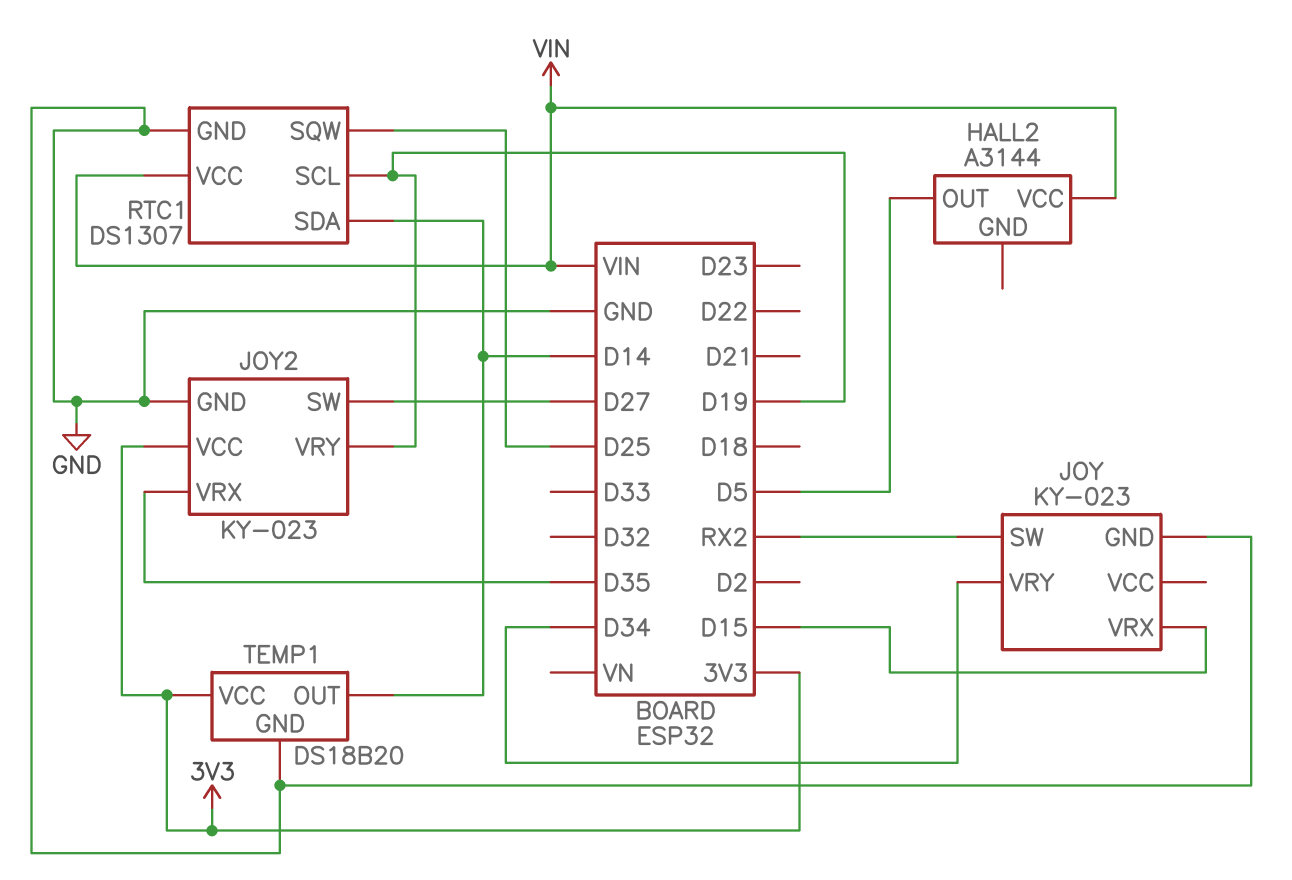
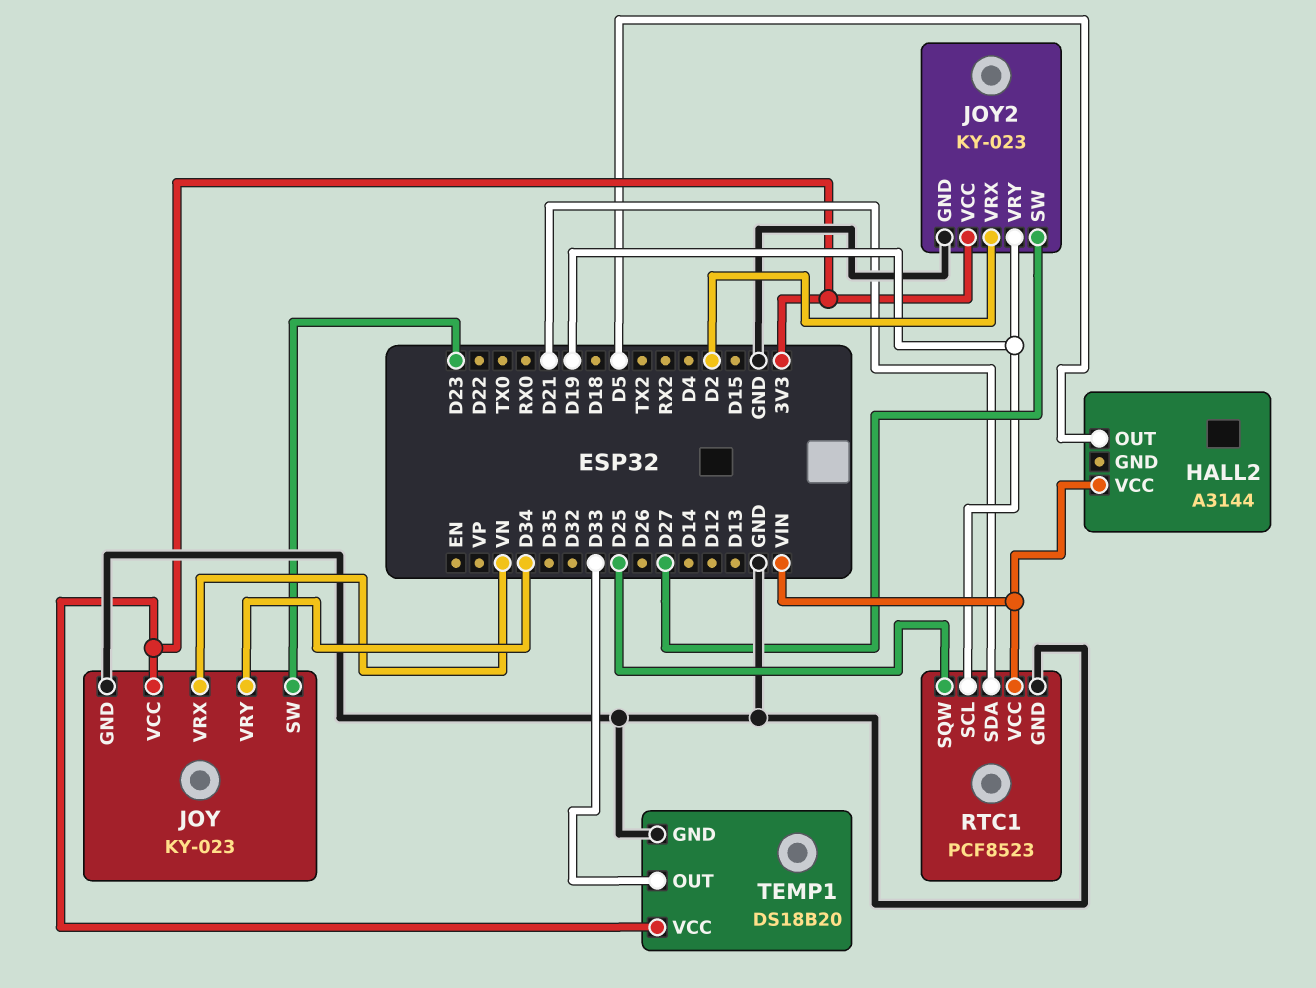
JOY pin SW: RX2 -> D23
JOY pin VCC: none -> 3V3
JOY pin VRX: D15 -> VN
JOY2 pin VRX: D35 -> D2
RTC1: DS1307 -> PCF8523
RTC1 pin SDA: D14 -> D21
TEMP1 pin OUT: D14 -> D33

